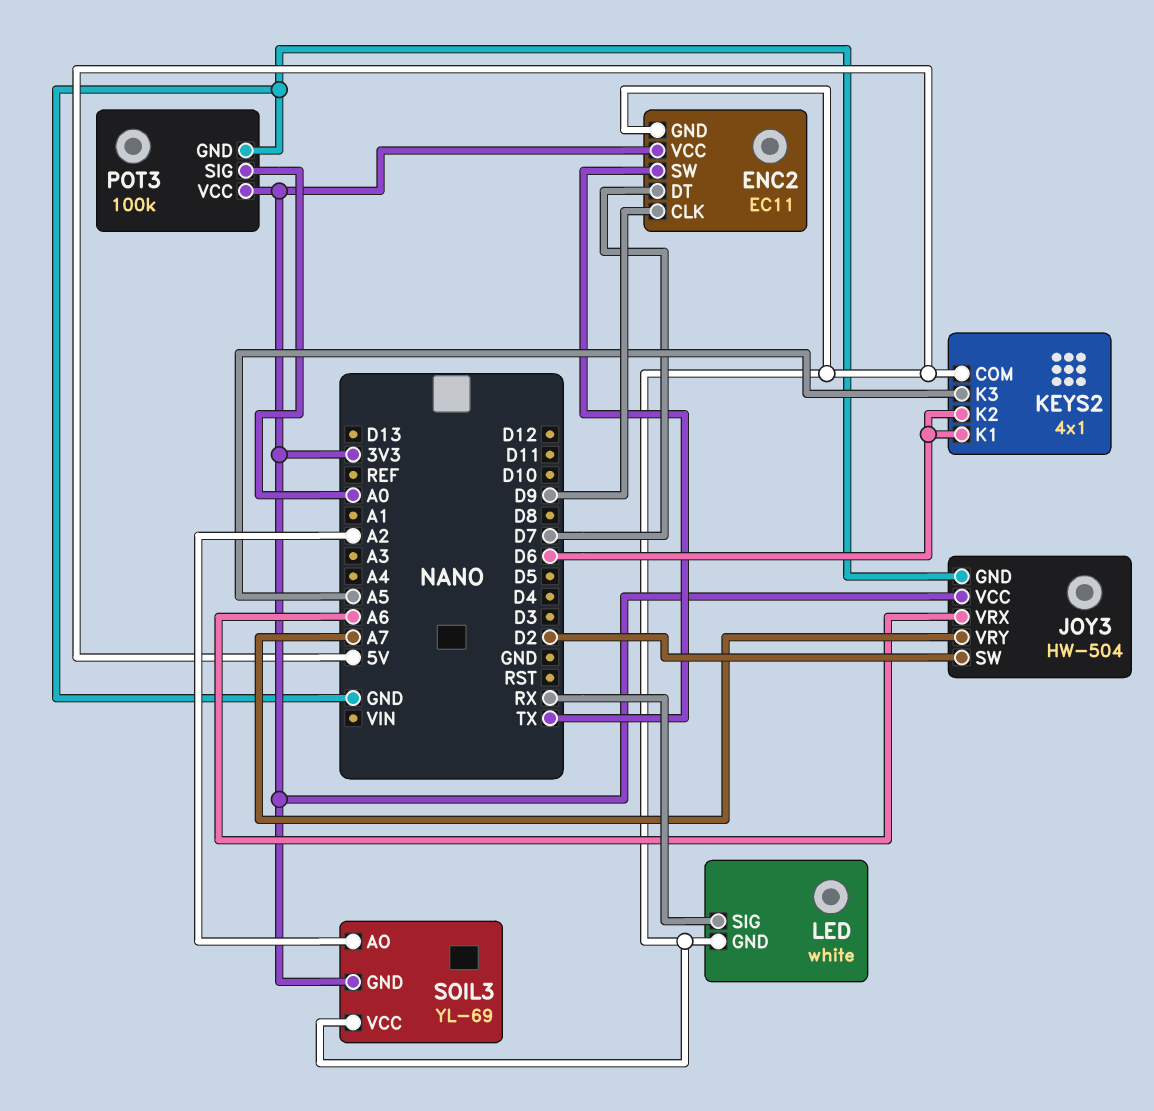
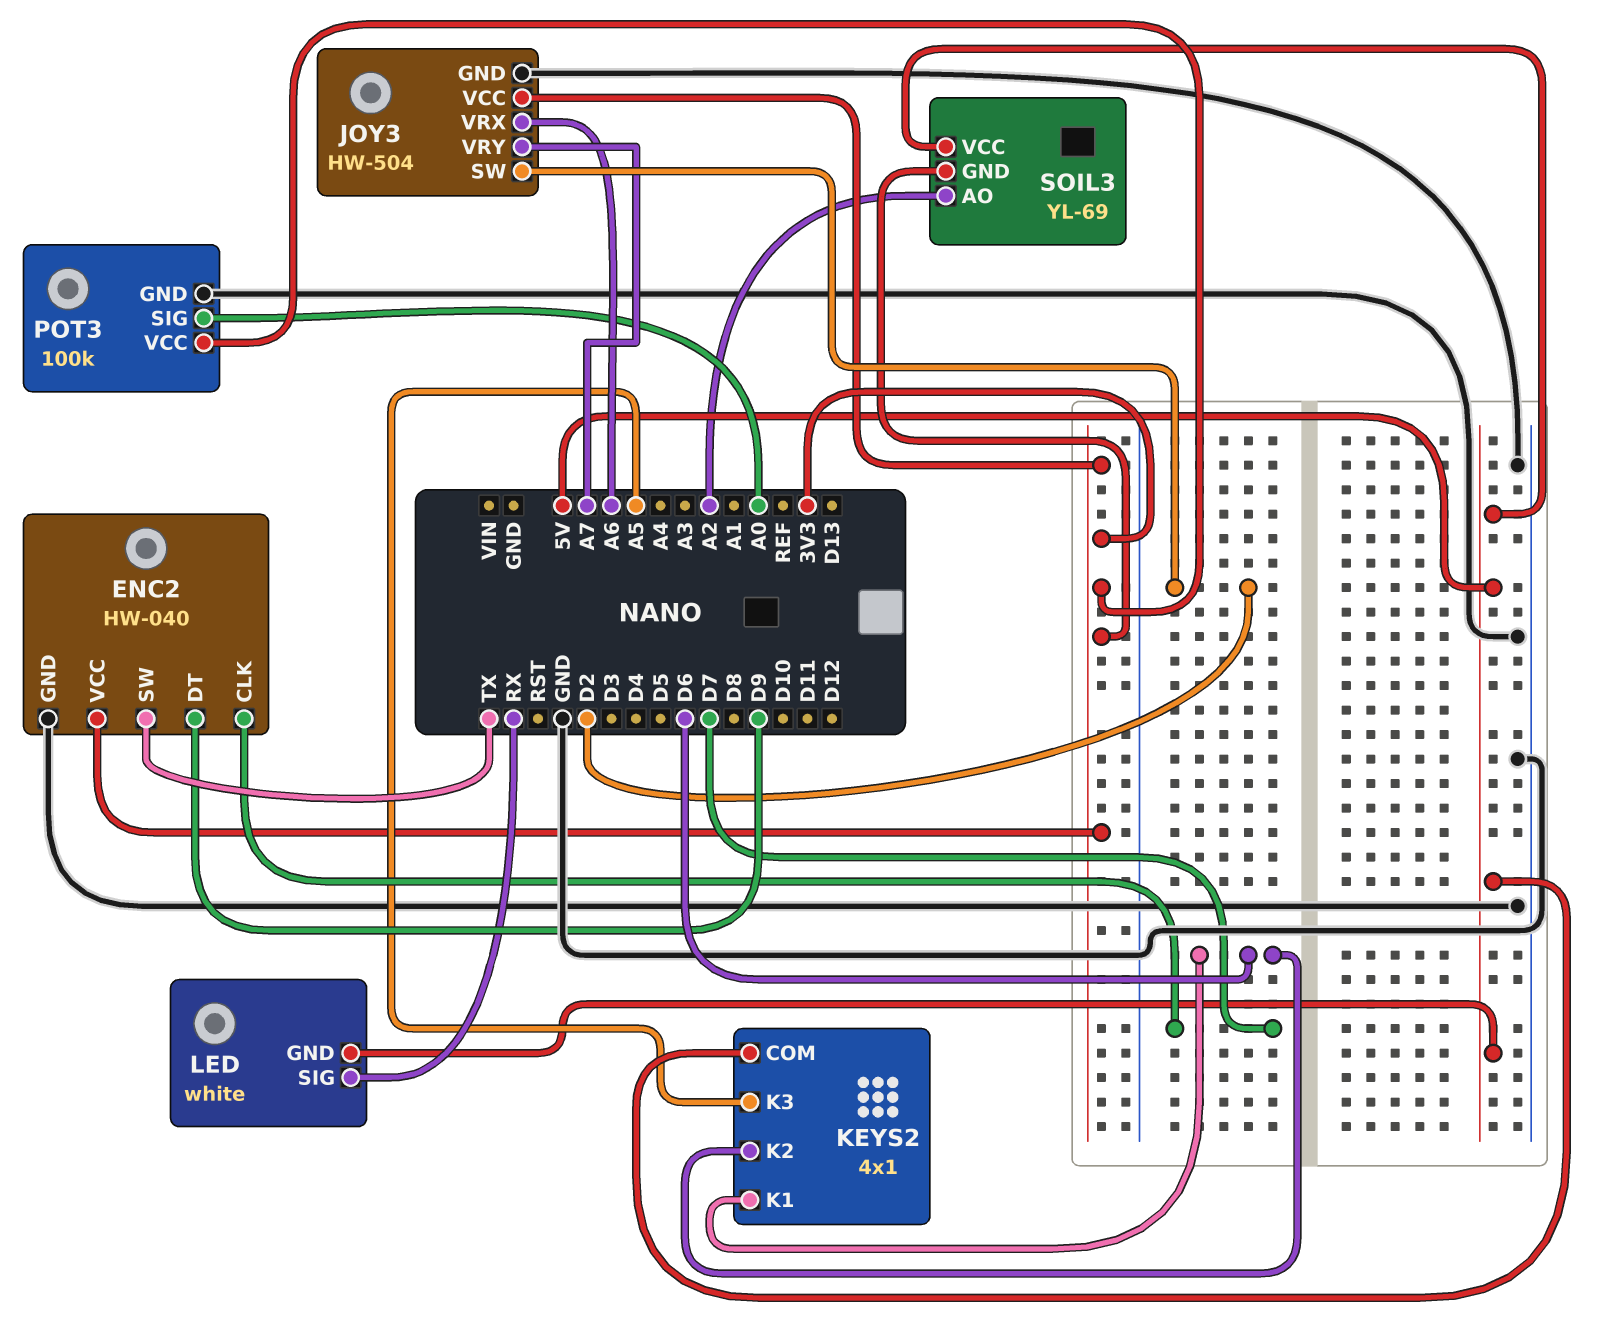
ENC2: EC11 -> HW-040
ENC2 pin CLK: D9 -> D7
ENC2 pin DT: D7 -> D9
ENC2 pin GND: 5V -> GND

